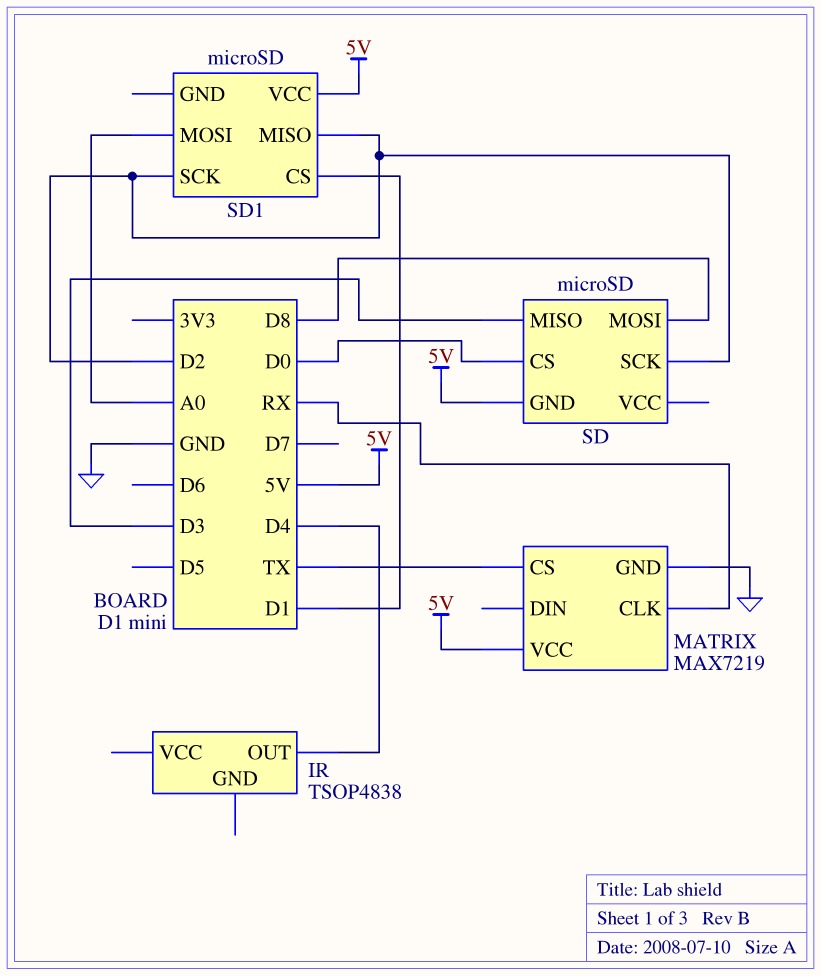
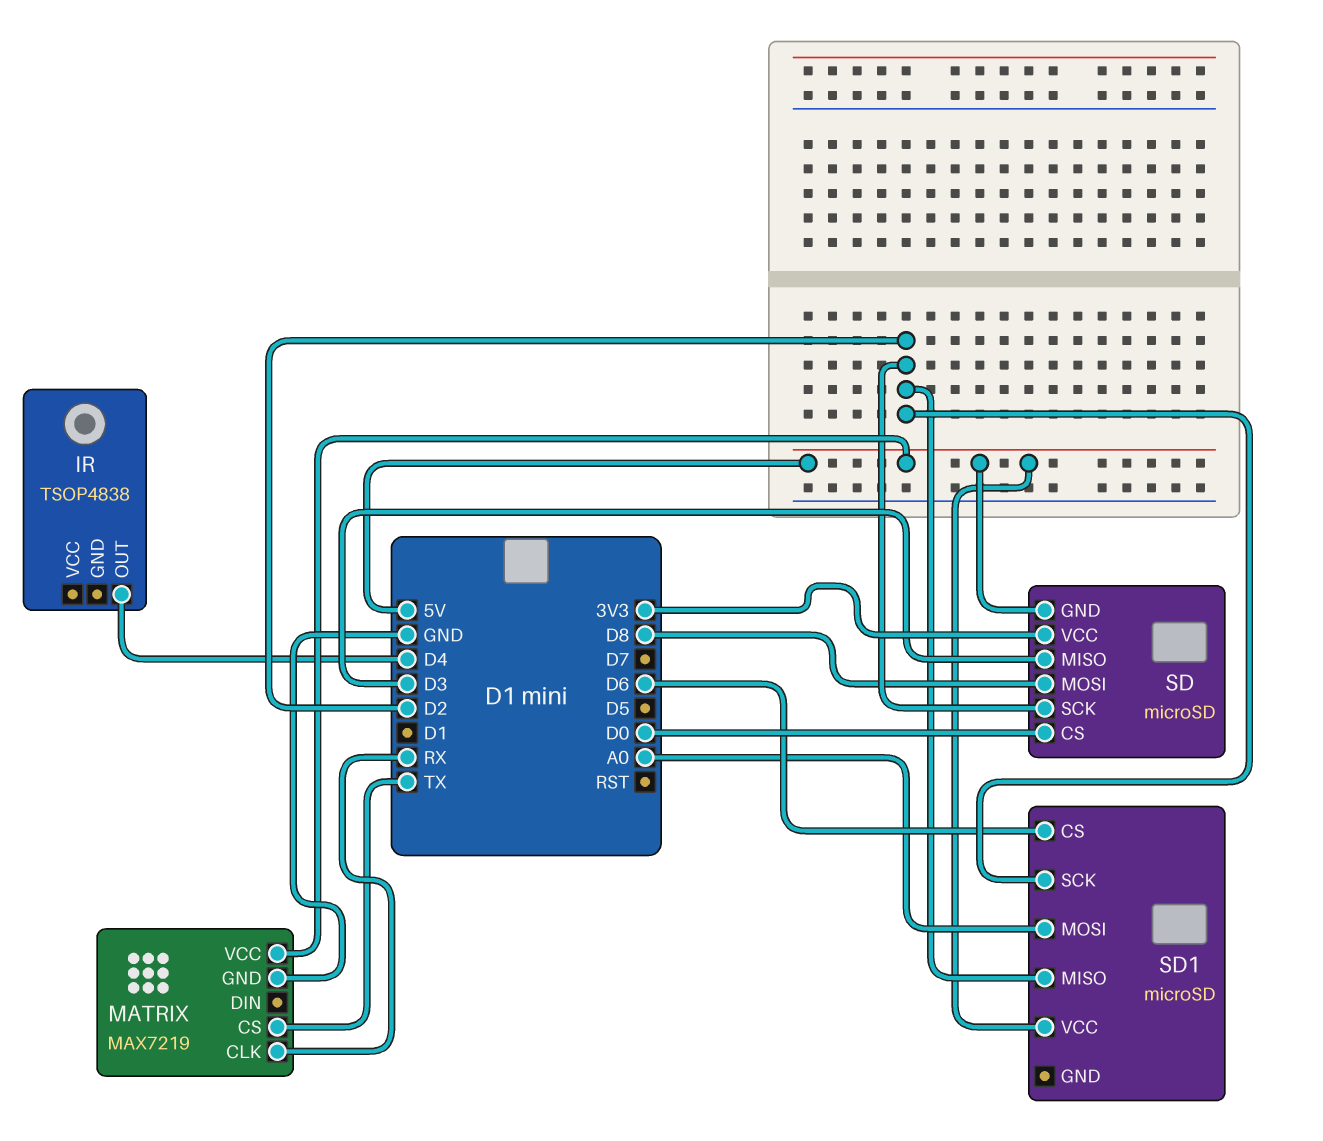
SD pin VCC: none -> 3V3
SD1 pin CS: D1 -> D6

